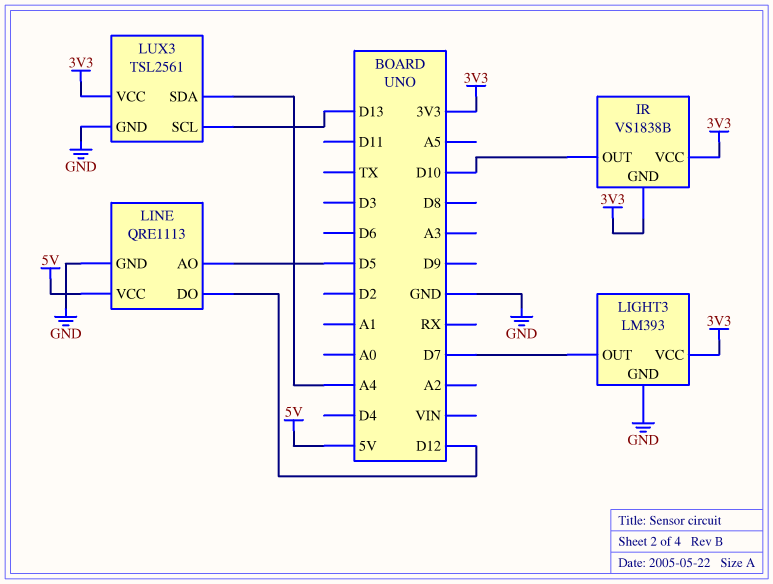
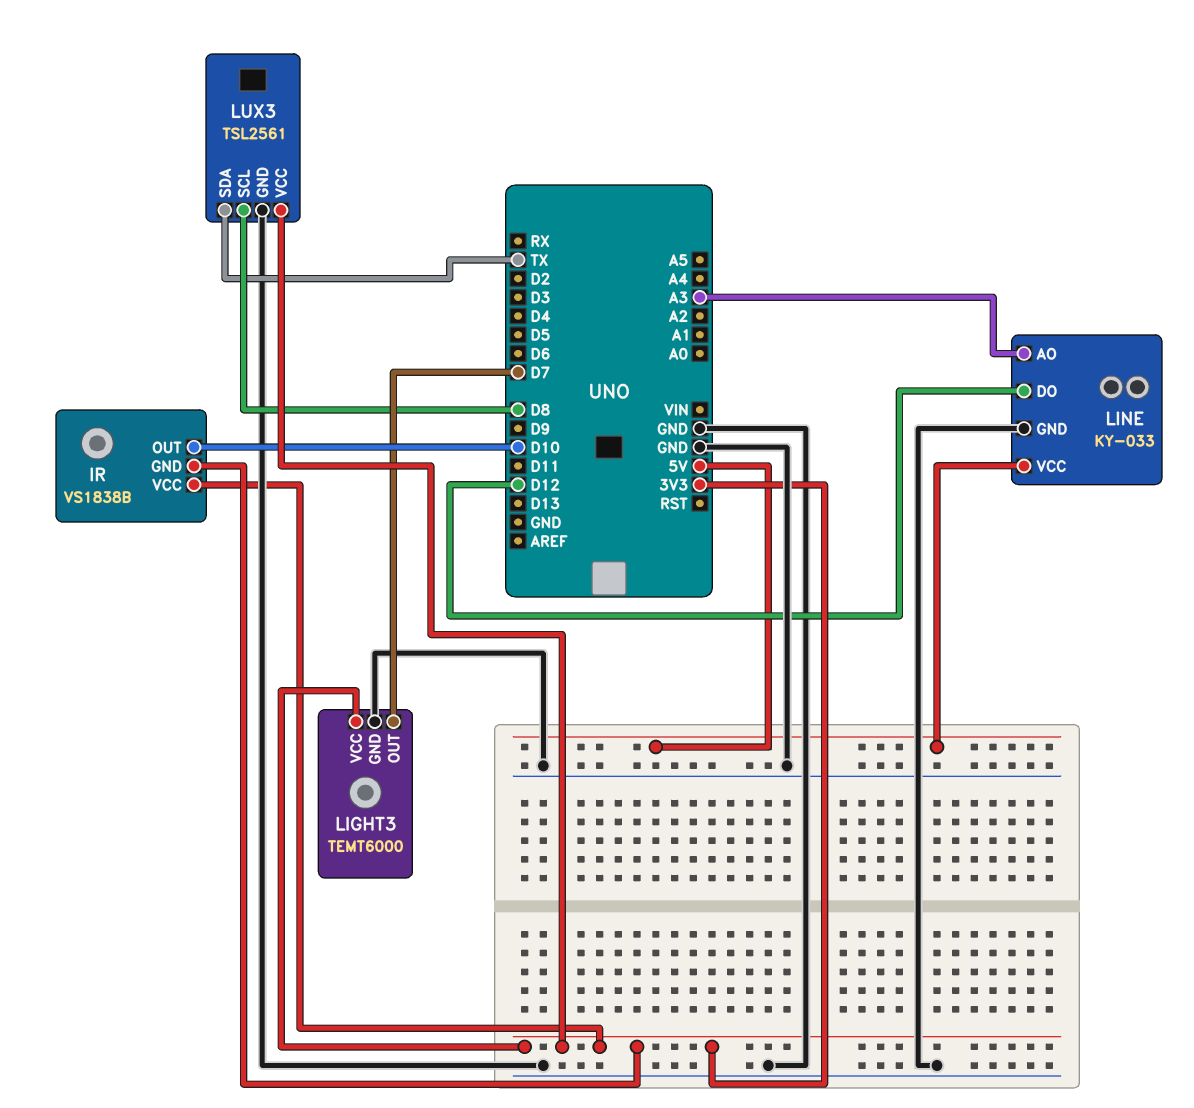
LIGHT3: LM393 -> TEMT6000
LINE: QRE1113 -> KY-033
LINE pin AO: D5 -> A3
LUX3 pin SCL: D13 -> D8
LUX3 pin SDA: A4 -> TX

